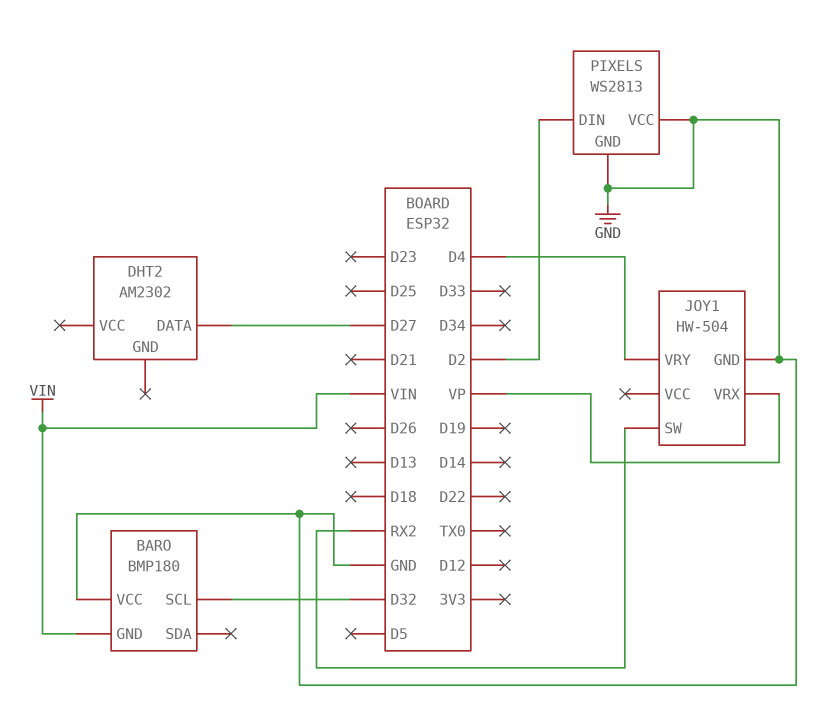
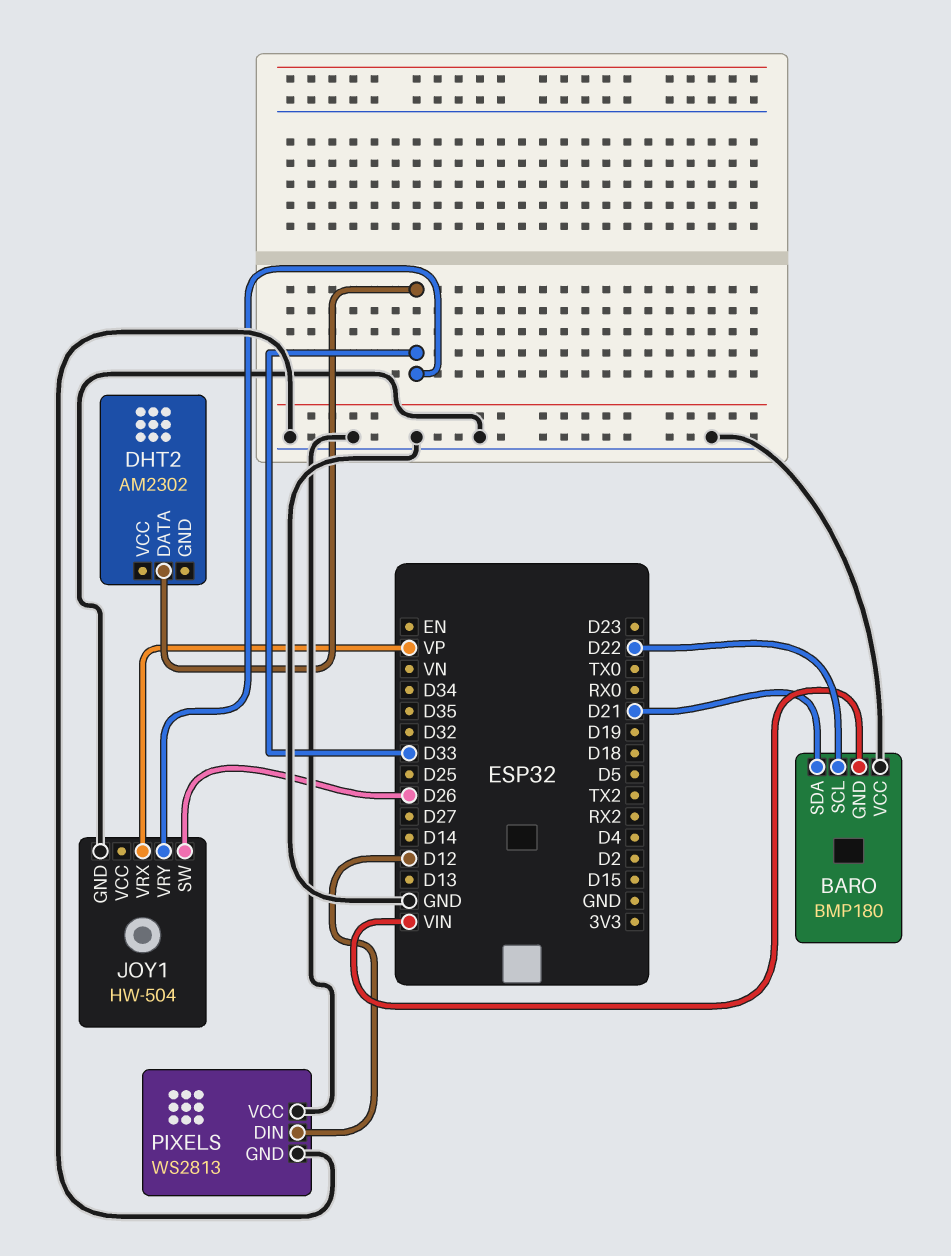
BARO pin SCL: D32 -> D22
BARO pin SDA: none -> D21
DHT2 pin DATA: D27 -> D33
JOY1 pin SW: RX2 -> D26
JOY1 pin VRY: D4 -> D33
PIXELS pin DIN: D2 -> D12

